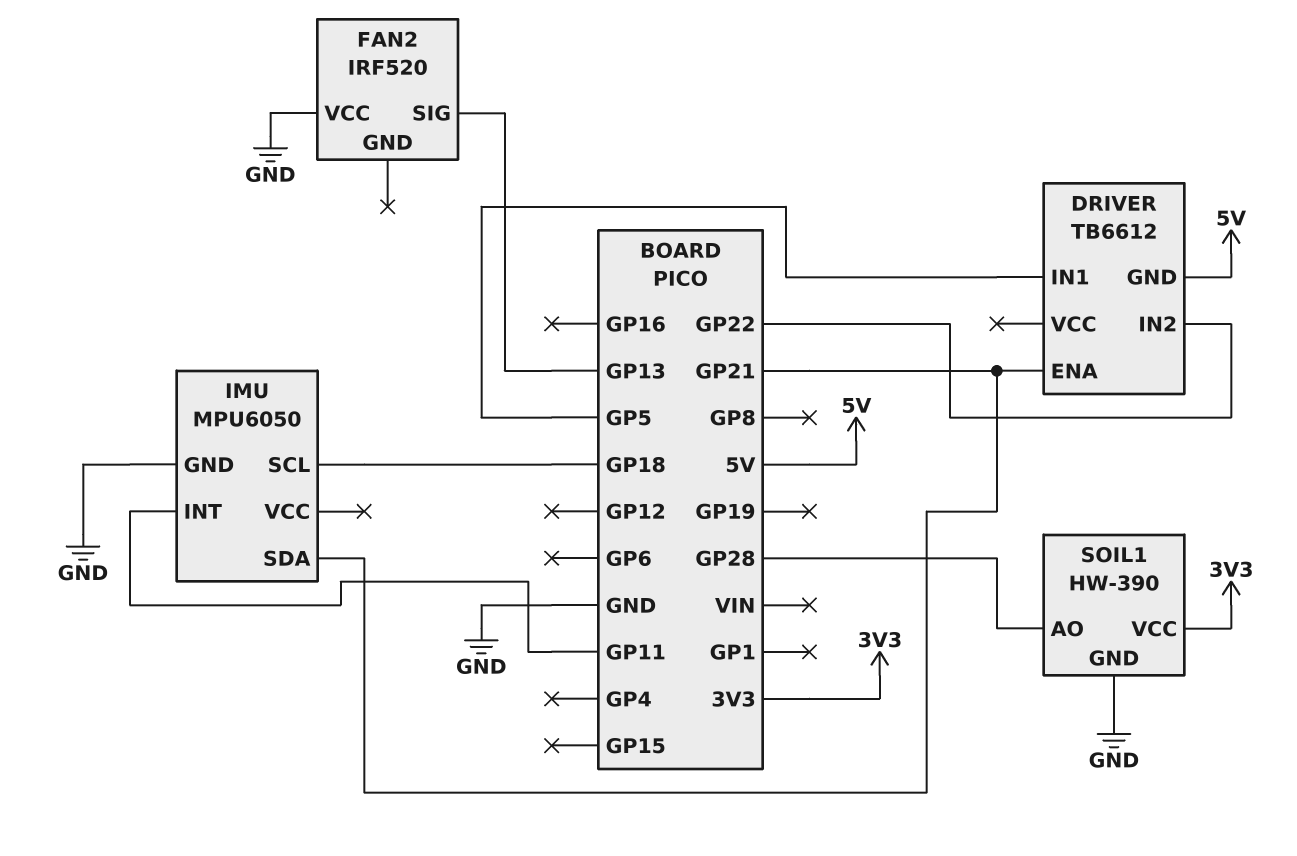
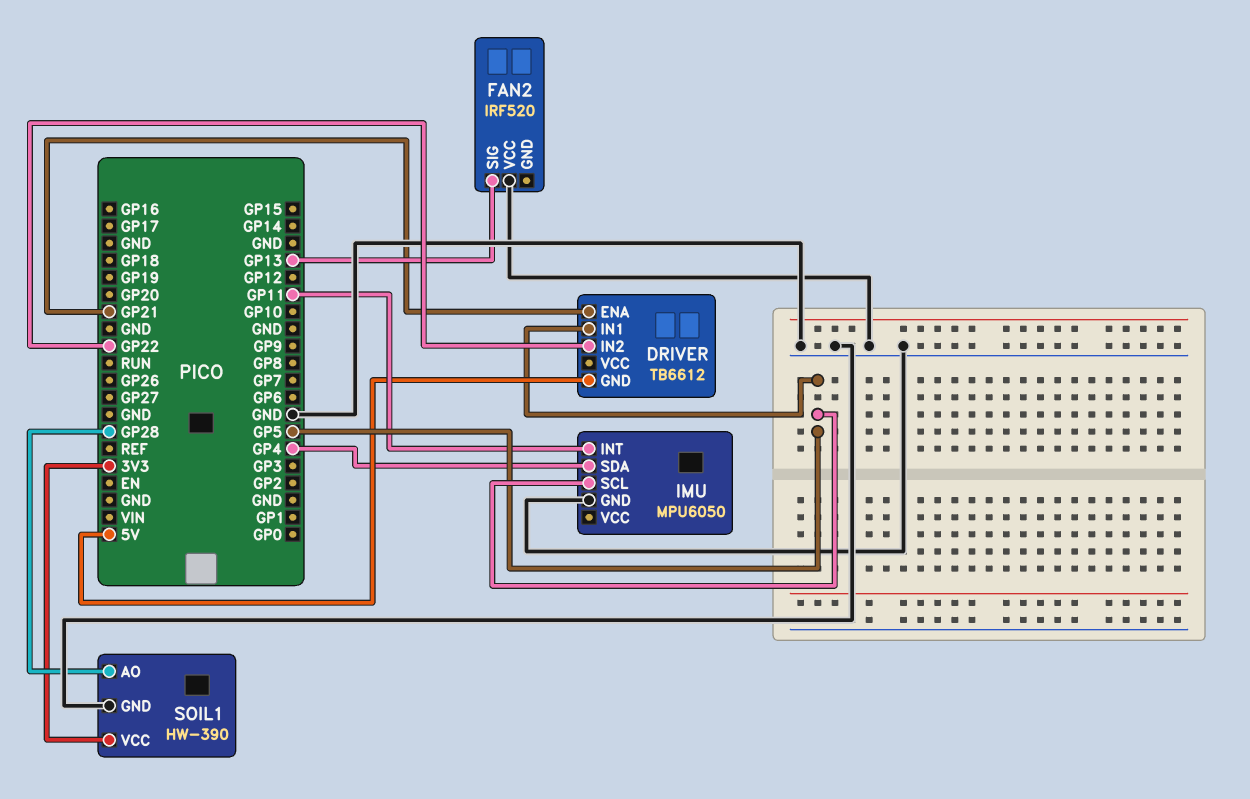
IMU pin SCL: GP18 -> GP5
IMU pin SDA: GP21 -> GP4

